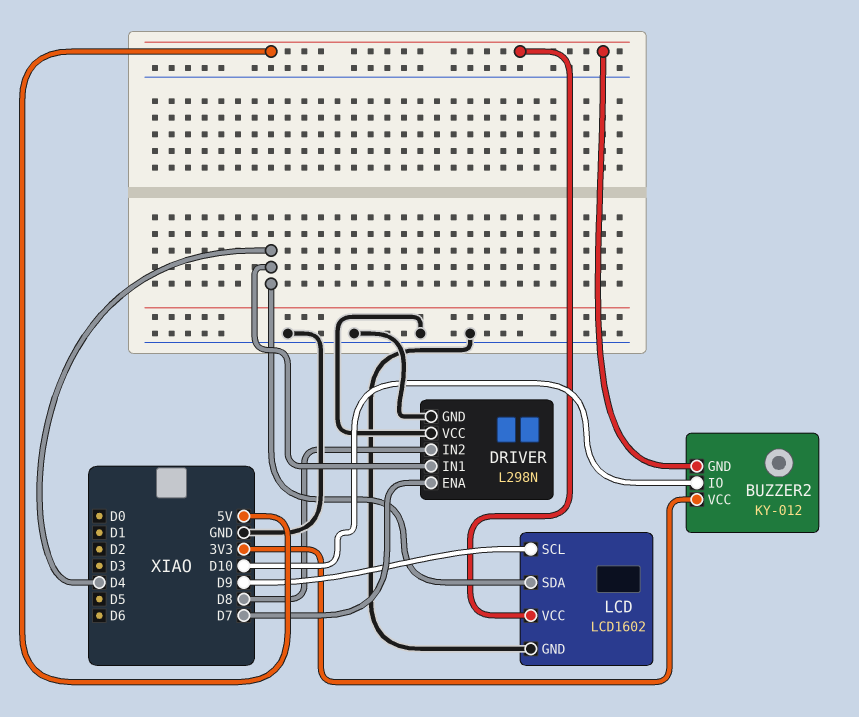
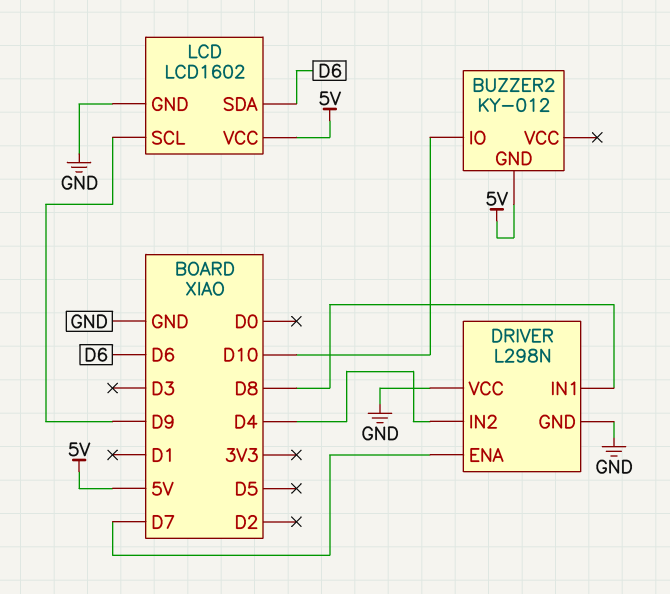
BUZZER2 pin VCC: 3V3 -> none
DRIVER pin IN1: D4 -> D8
DRIVER pin IN2: D8 -> D4
LCD pin SDA: D4 -> D6

